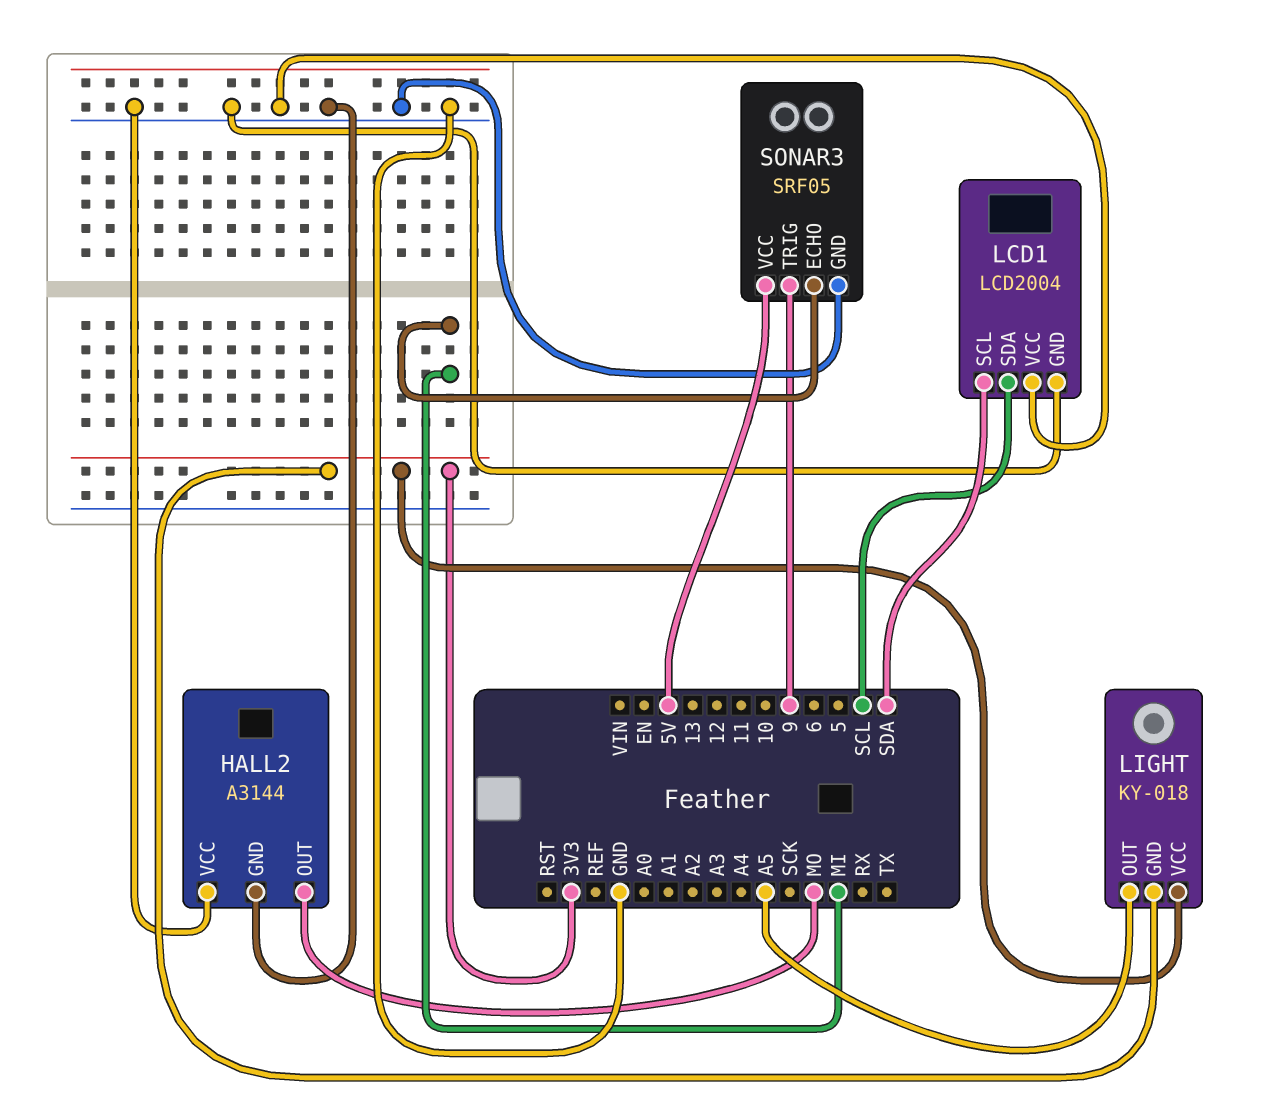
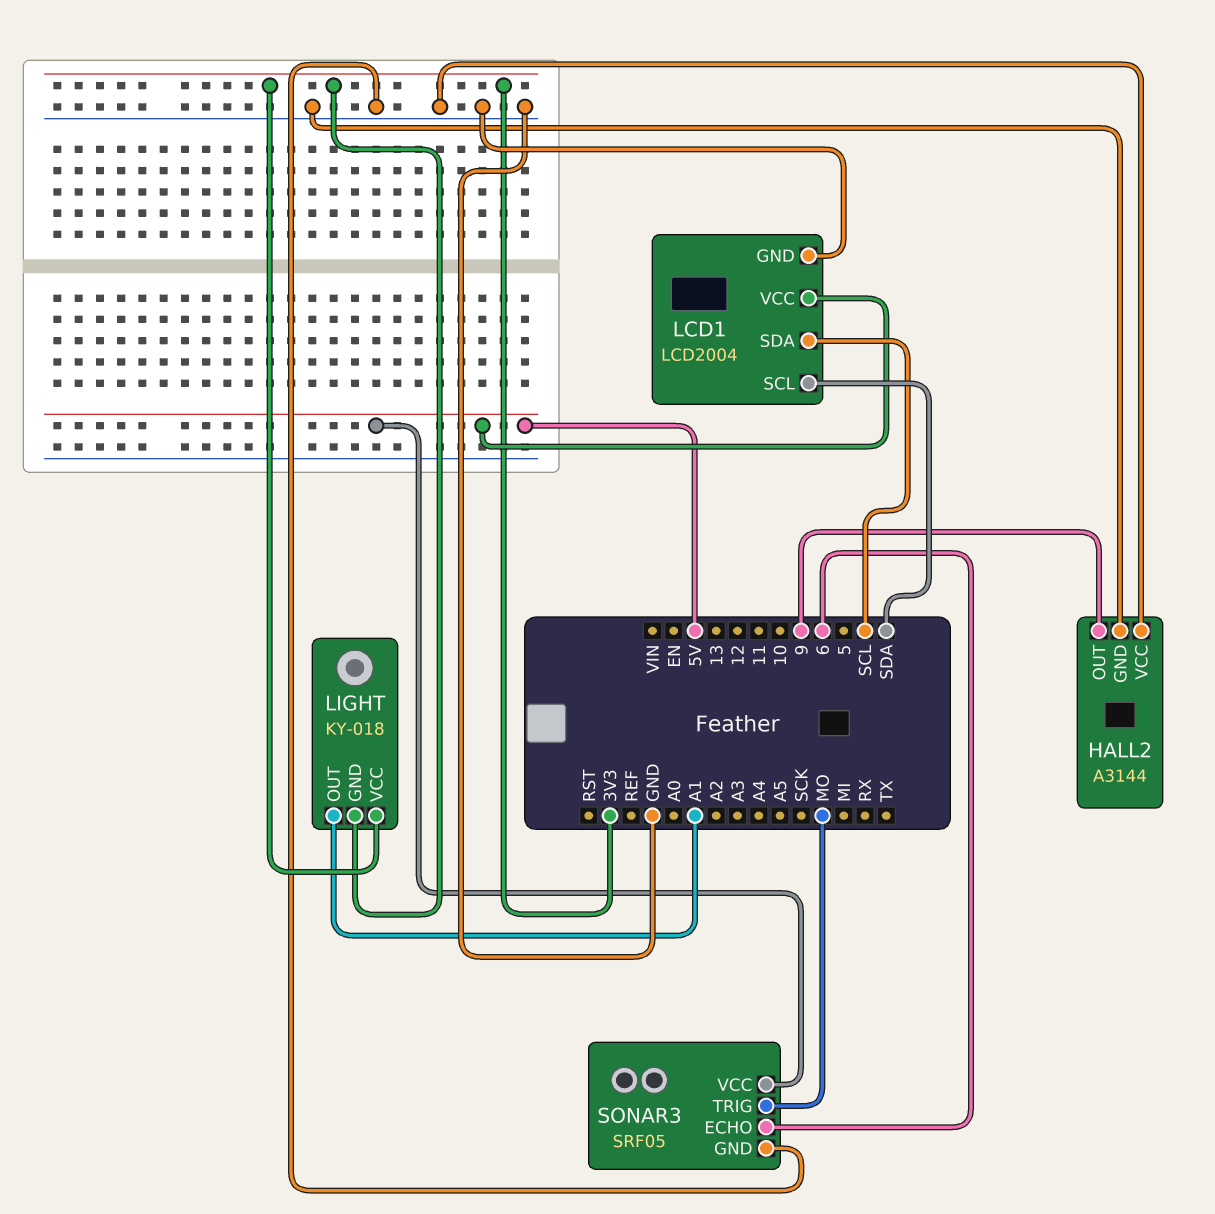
HALL2 pin OUT: MO -> 9
LCD1 pin VCC: GND -> 5V
LIGHT pin OUT: A5 -> A1
SONAR3 pin ECHO: MI -> 6
SONAR3 pin TRIG: 9 -> MO

